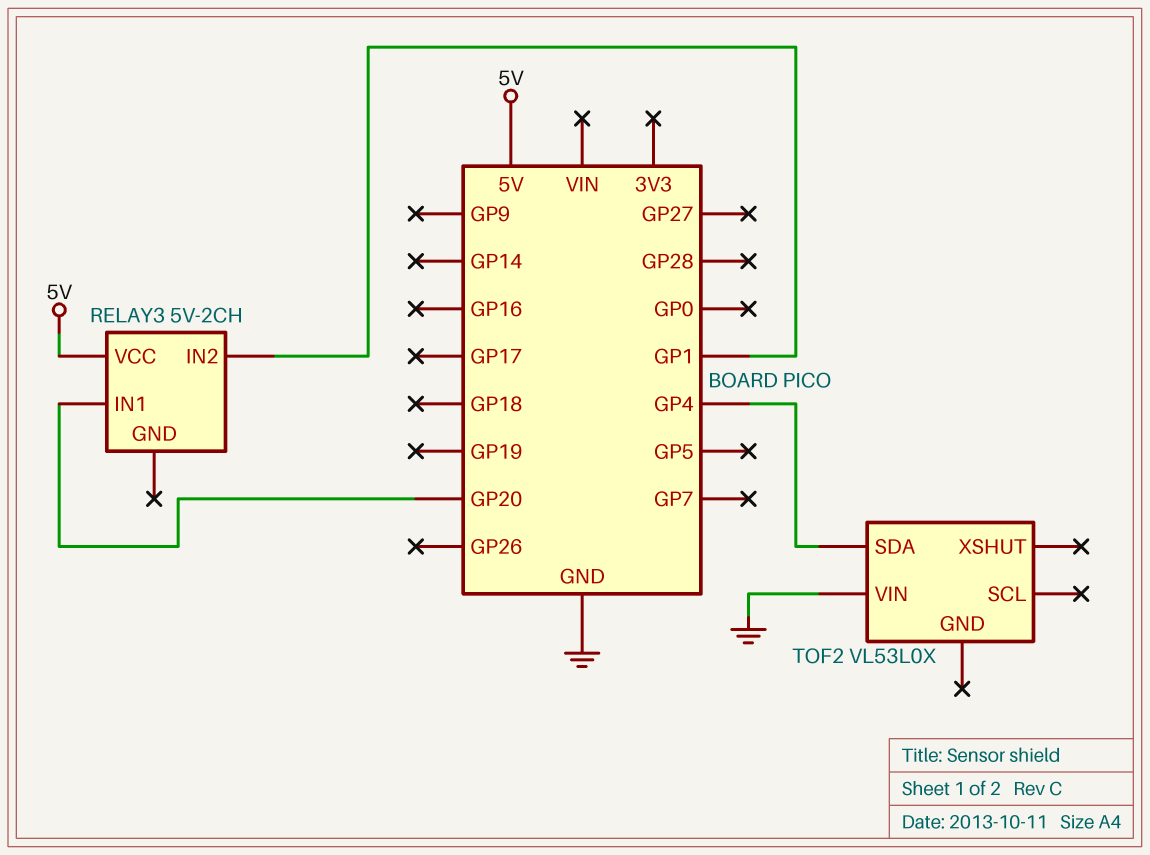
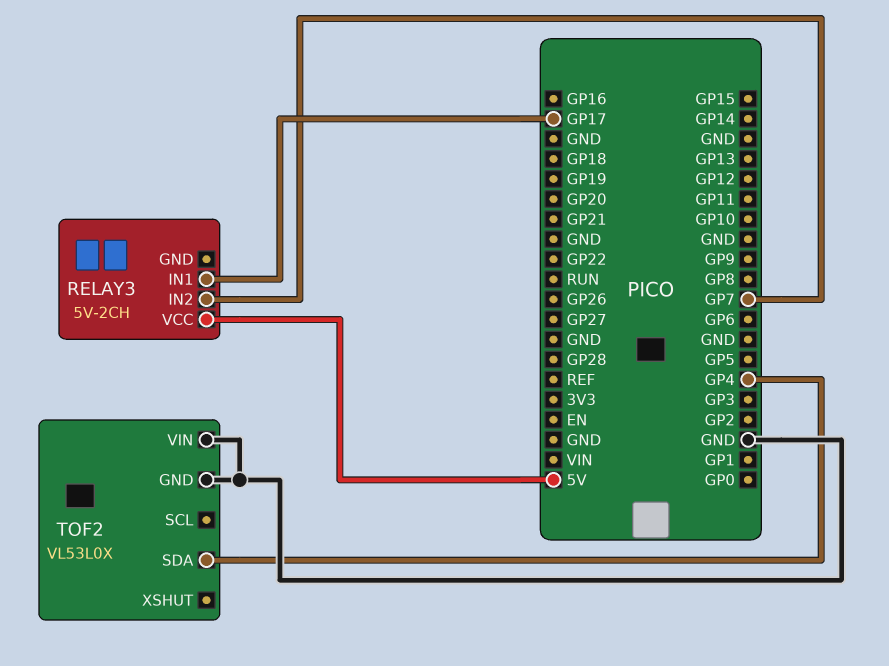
RELAY3 pin IN1: GP20 -> GP17
RELAY3 pin IN2: GP1 -> GP7
TOF2 pin GND: none -> GND

